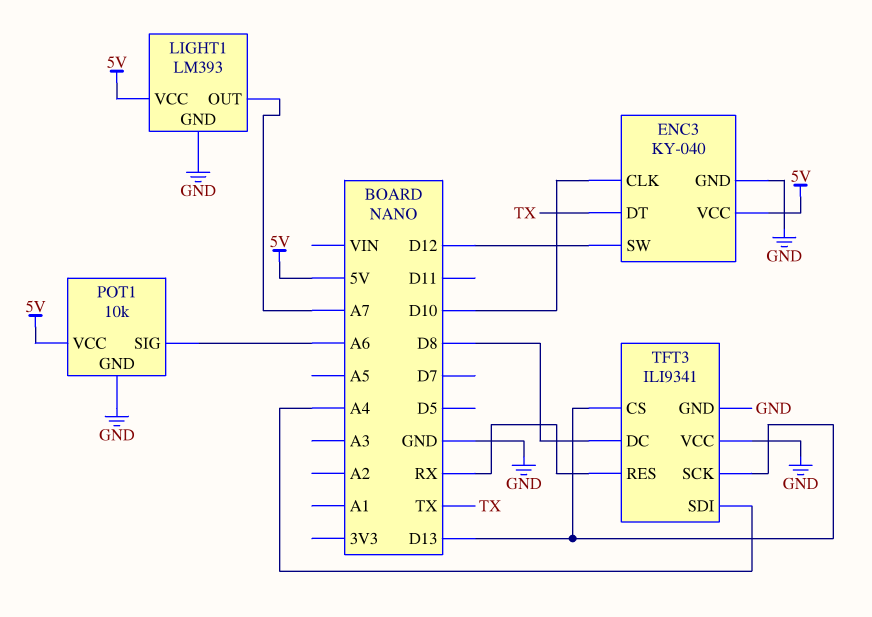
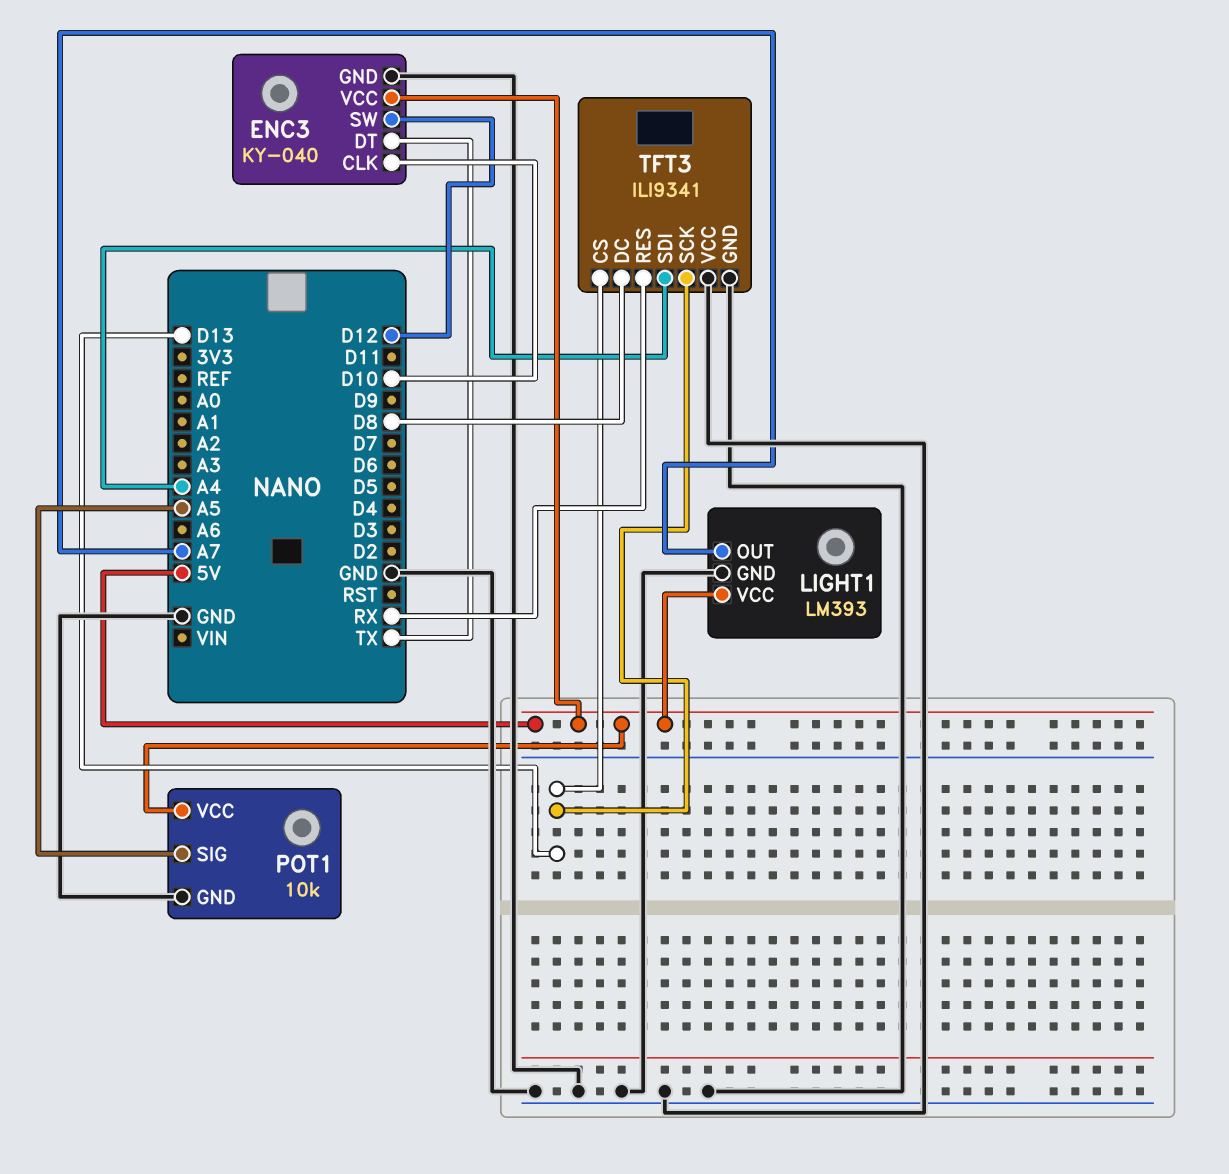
POT1 pin SIG: A6 -> A5

